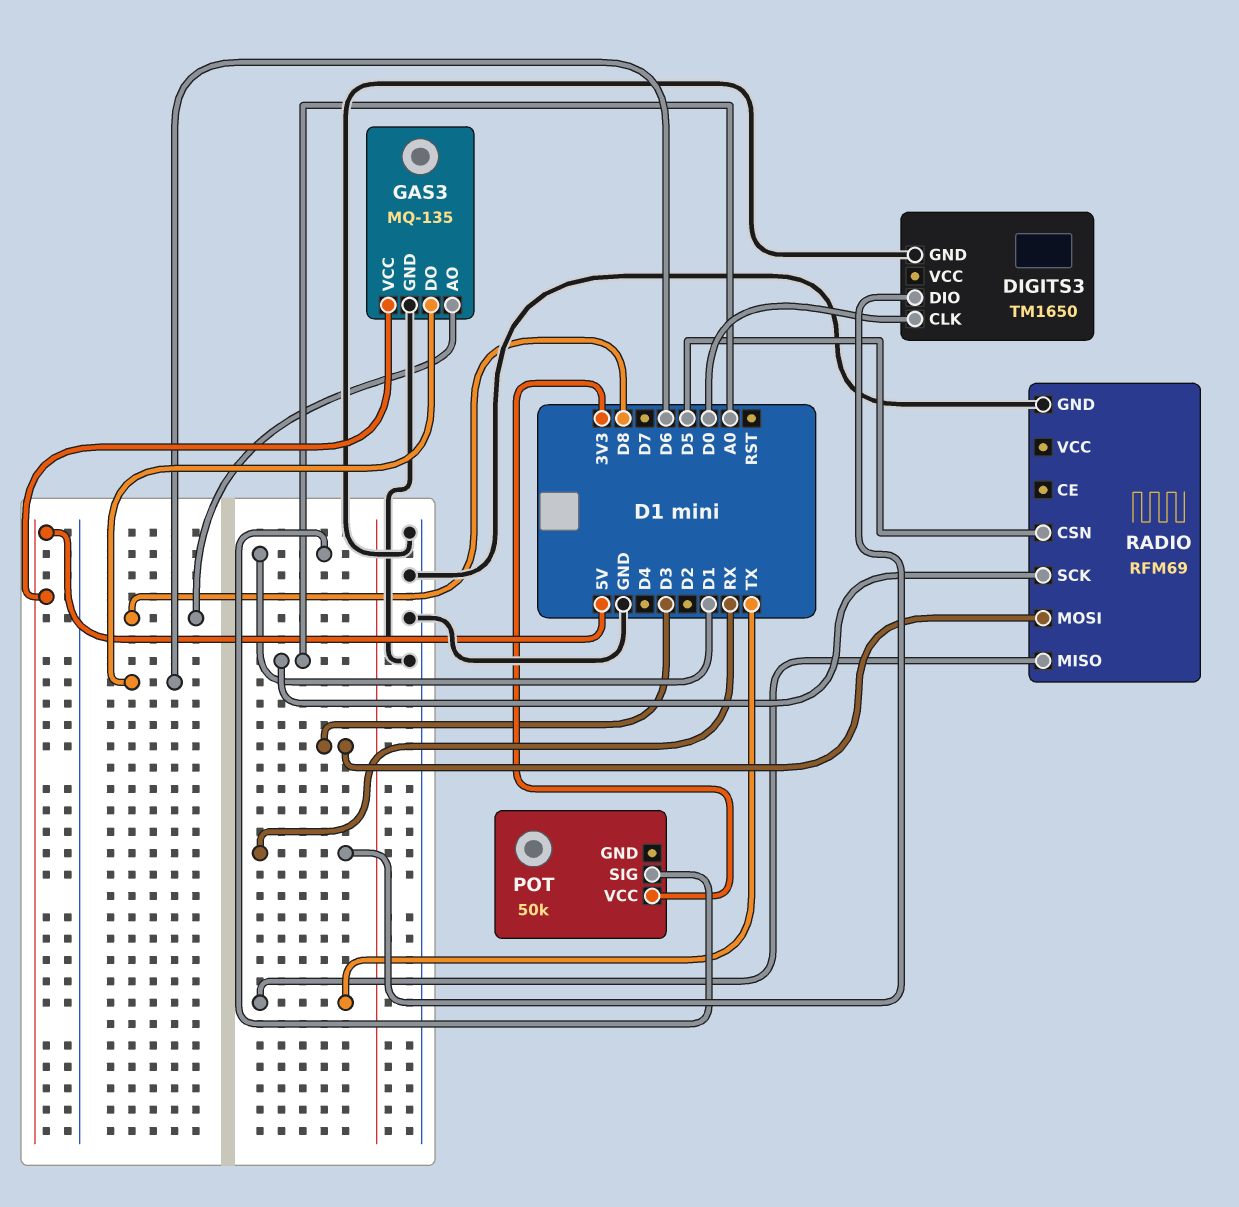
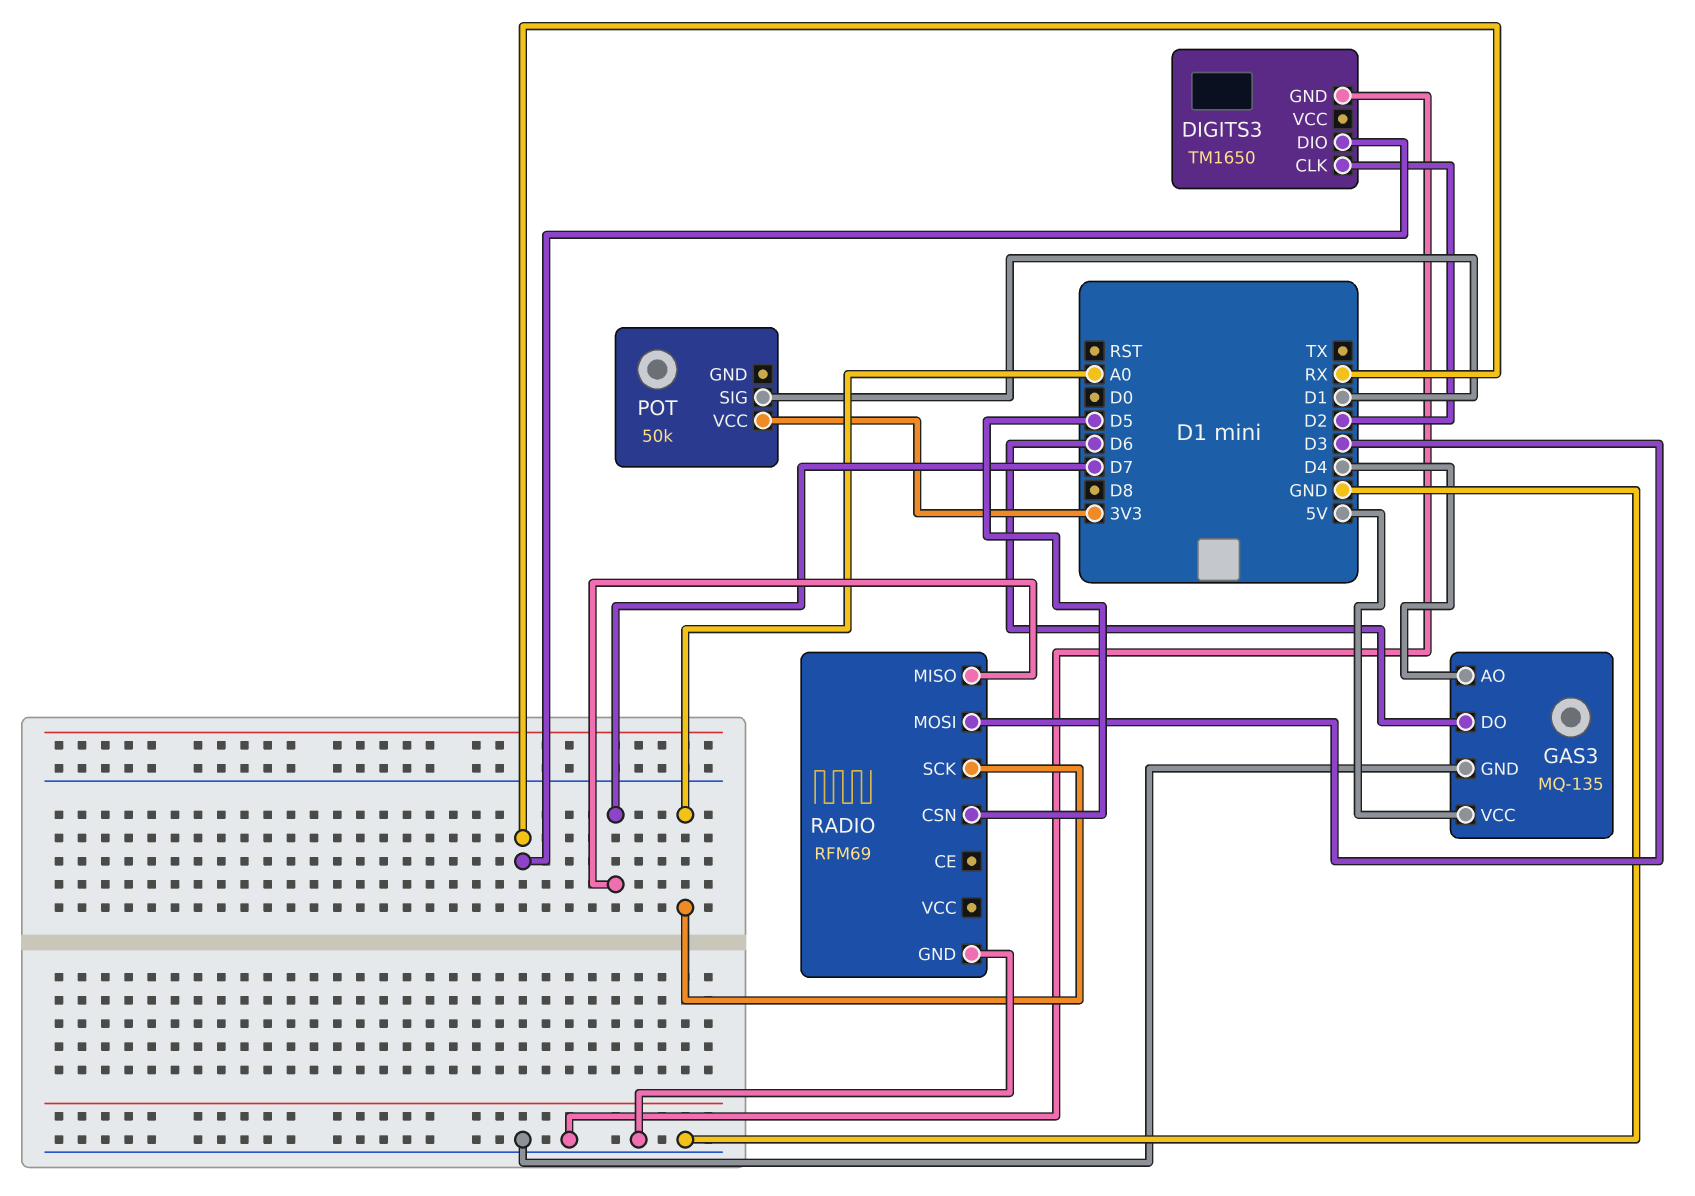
DIGITS3 pin CLK: D0 -> D2
GAS3 pin AO: D8 -> D4
RADIO pin MISO: TX -> D7

